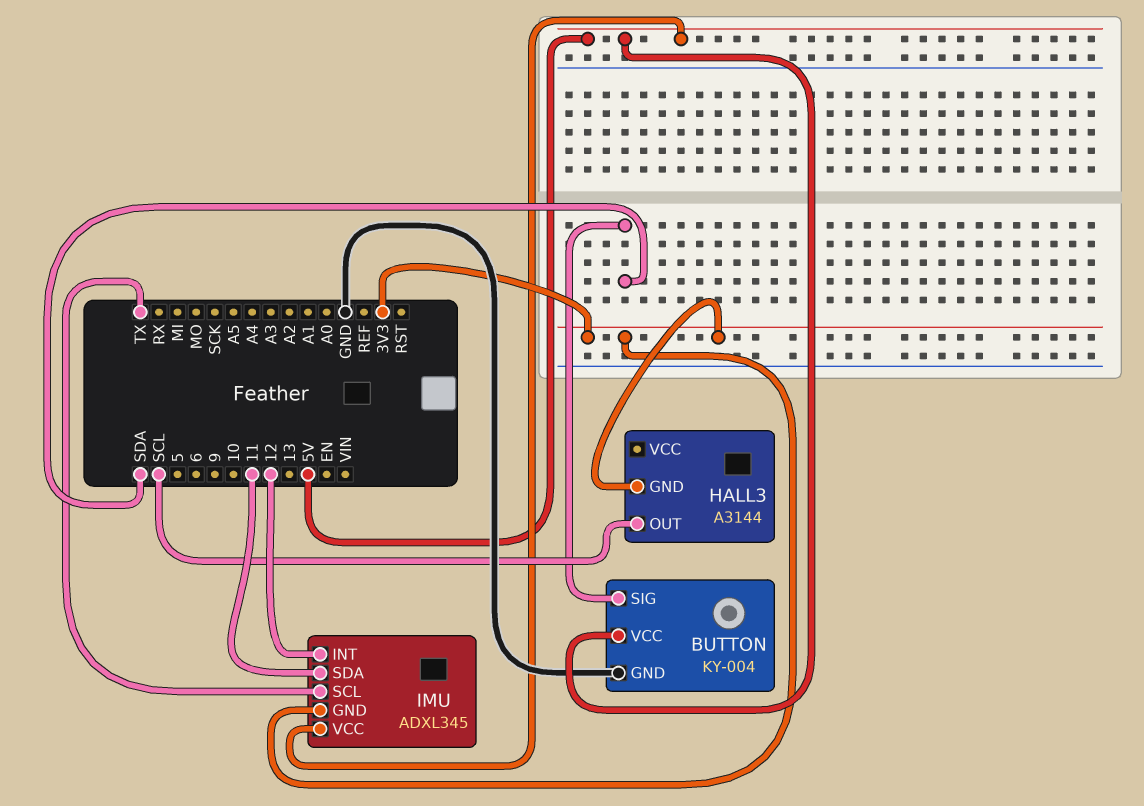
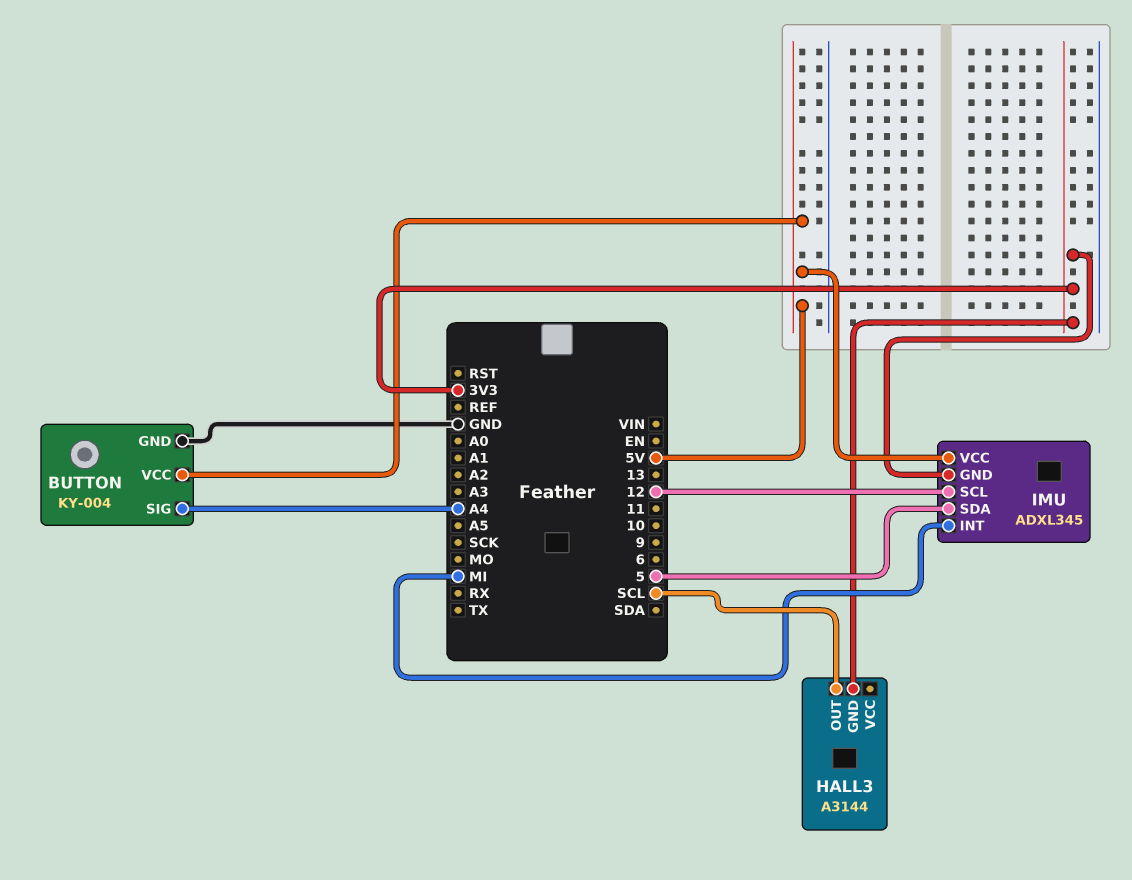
BUTTON pin SIG: SDA -> A4
IMU pin INT: 12 -> MI
IMU pin SCL: TX -> 12
IMU pin SDA: 11 -> 5

